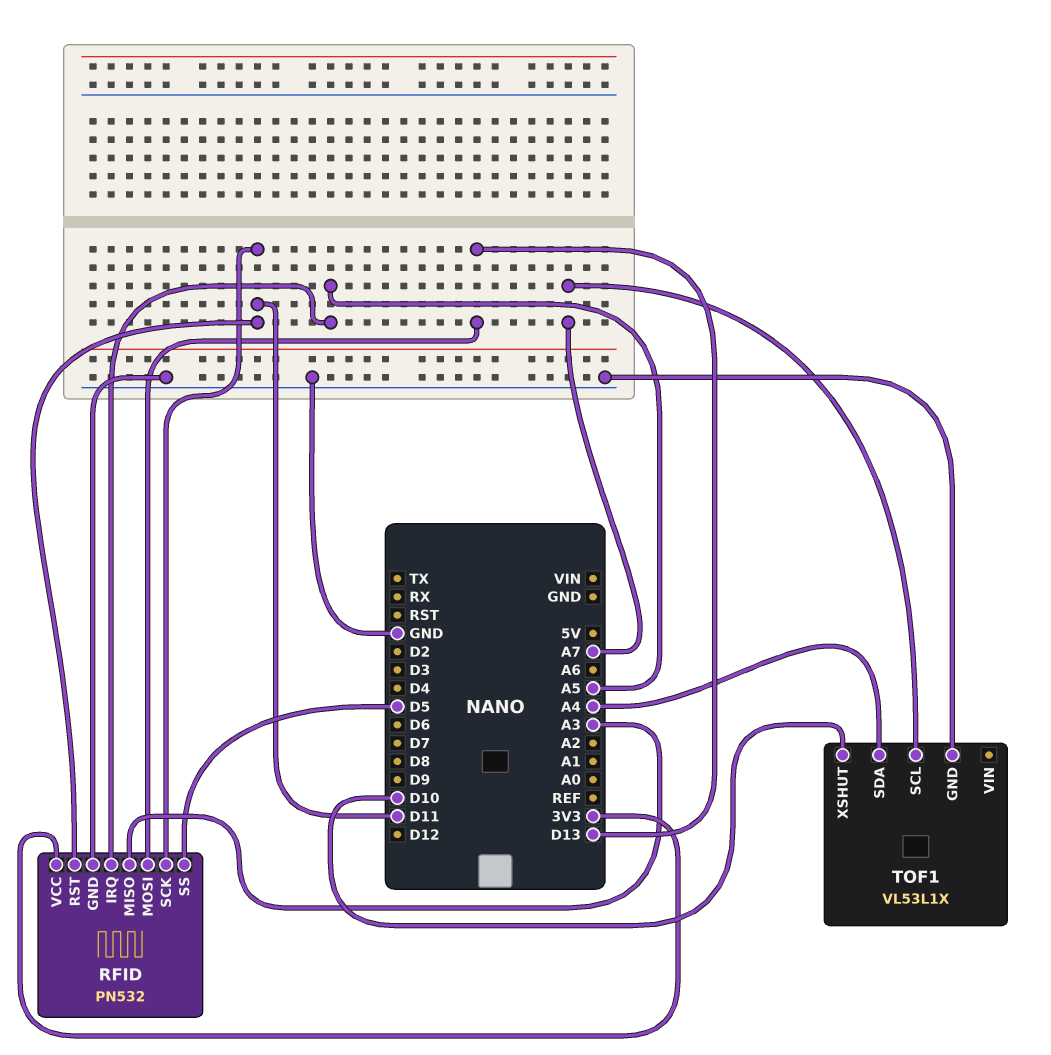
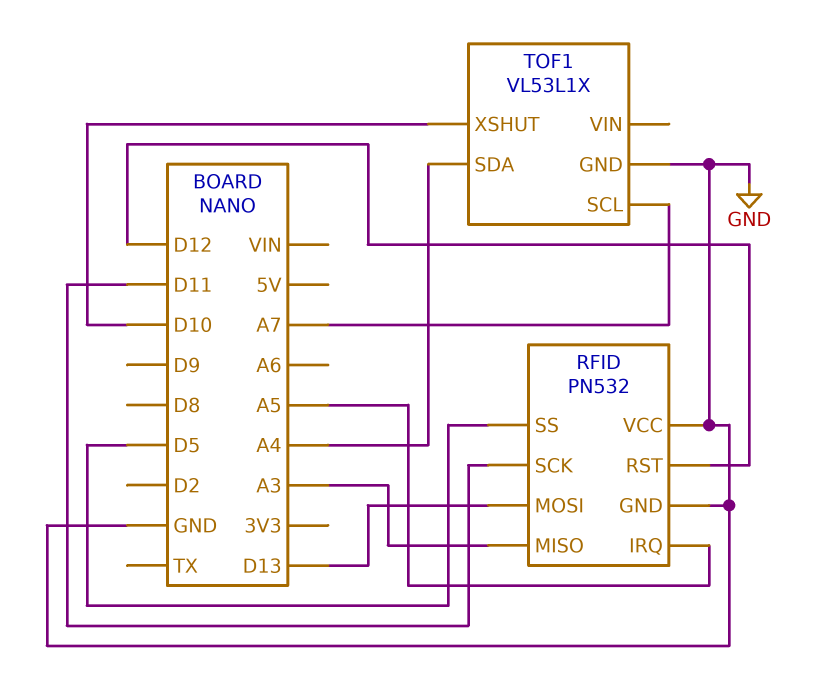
RFID pin RST: D11 -> D12
RFID pin VCC: 3V3 -> GND

